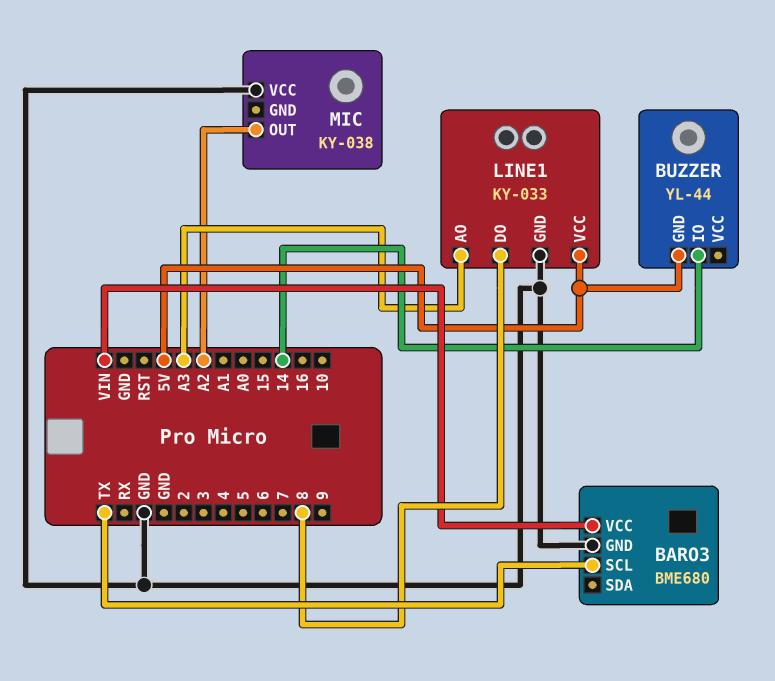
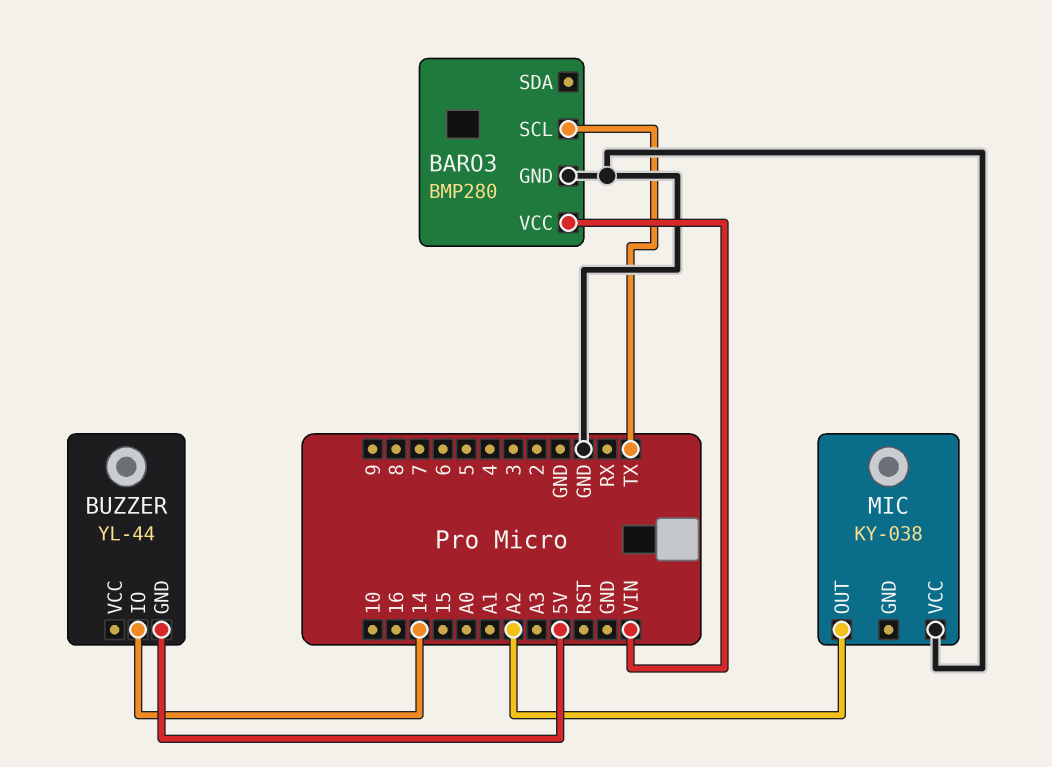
BARO3: BME680 -> BMP280
LINE1: KY-033 -> none
LINE1 pin AO: A3 -> none
LINE1 pin DO: 8 -> none
LINE1 pin GND: GND -> none
LINE1 pin VCC: 5V -> none

